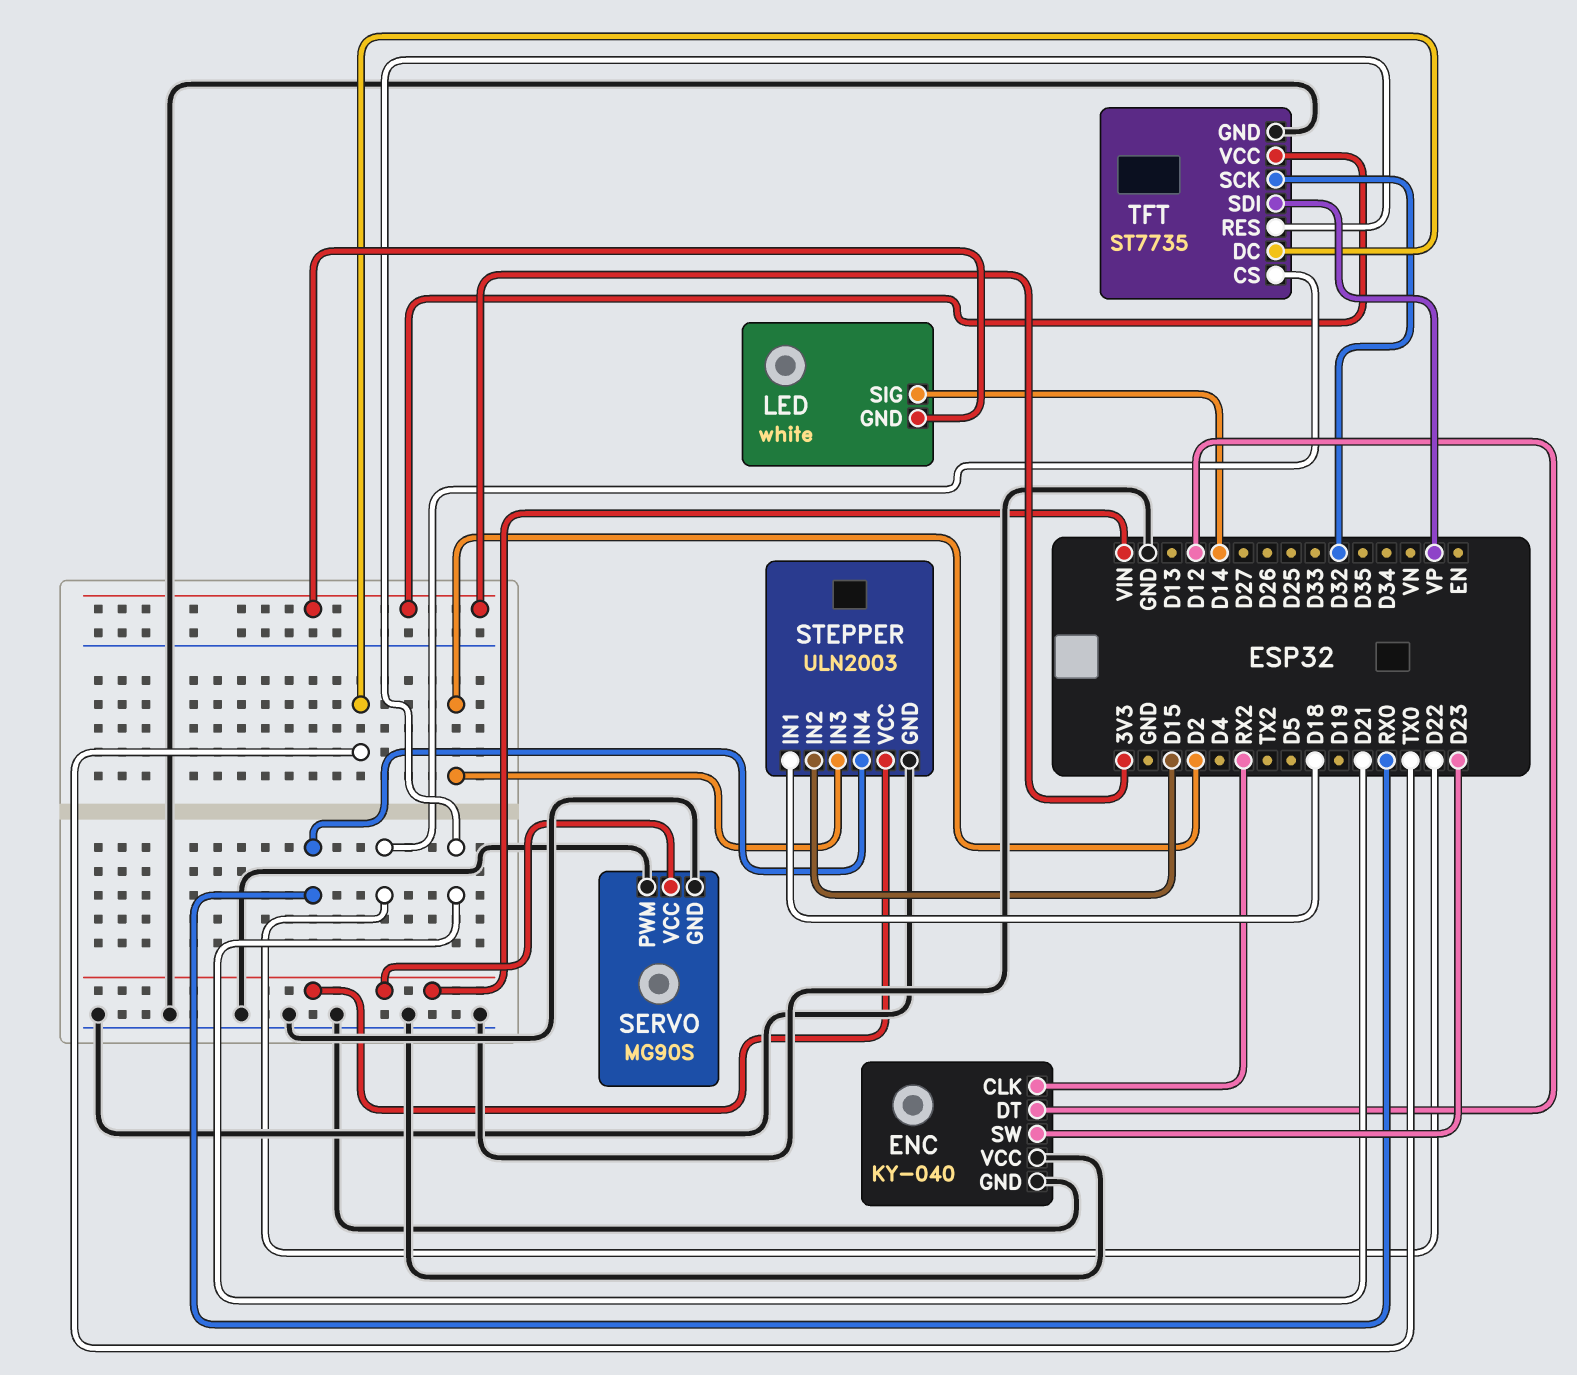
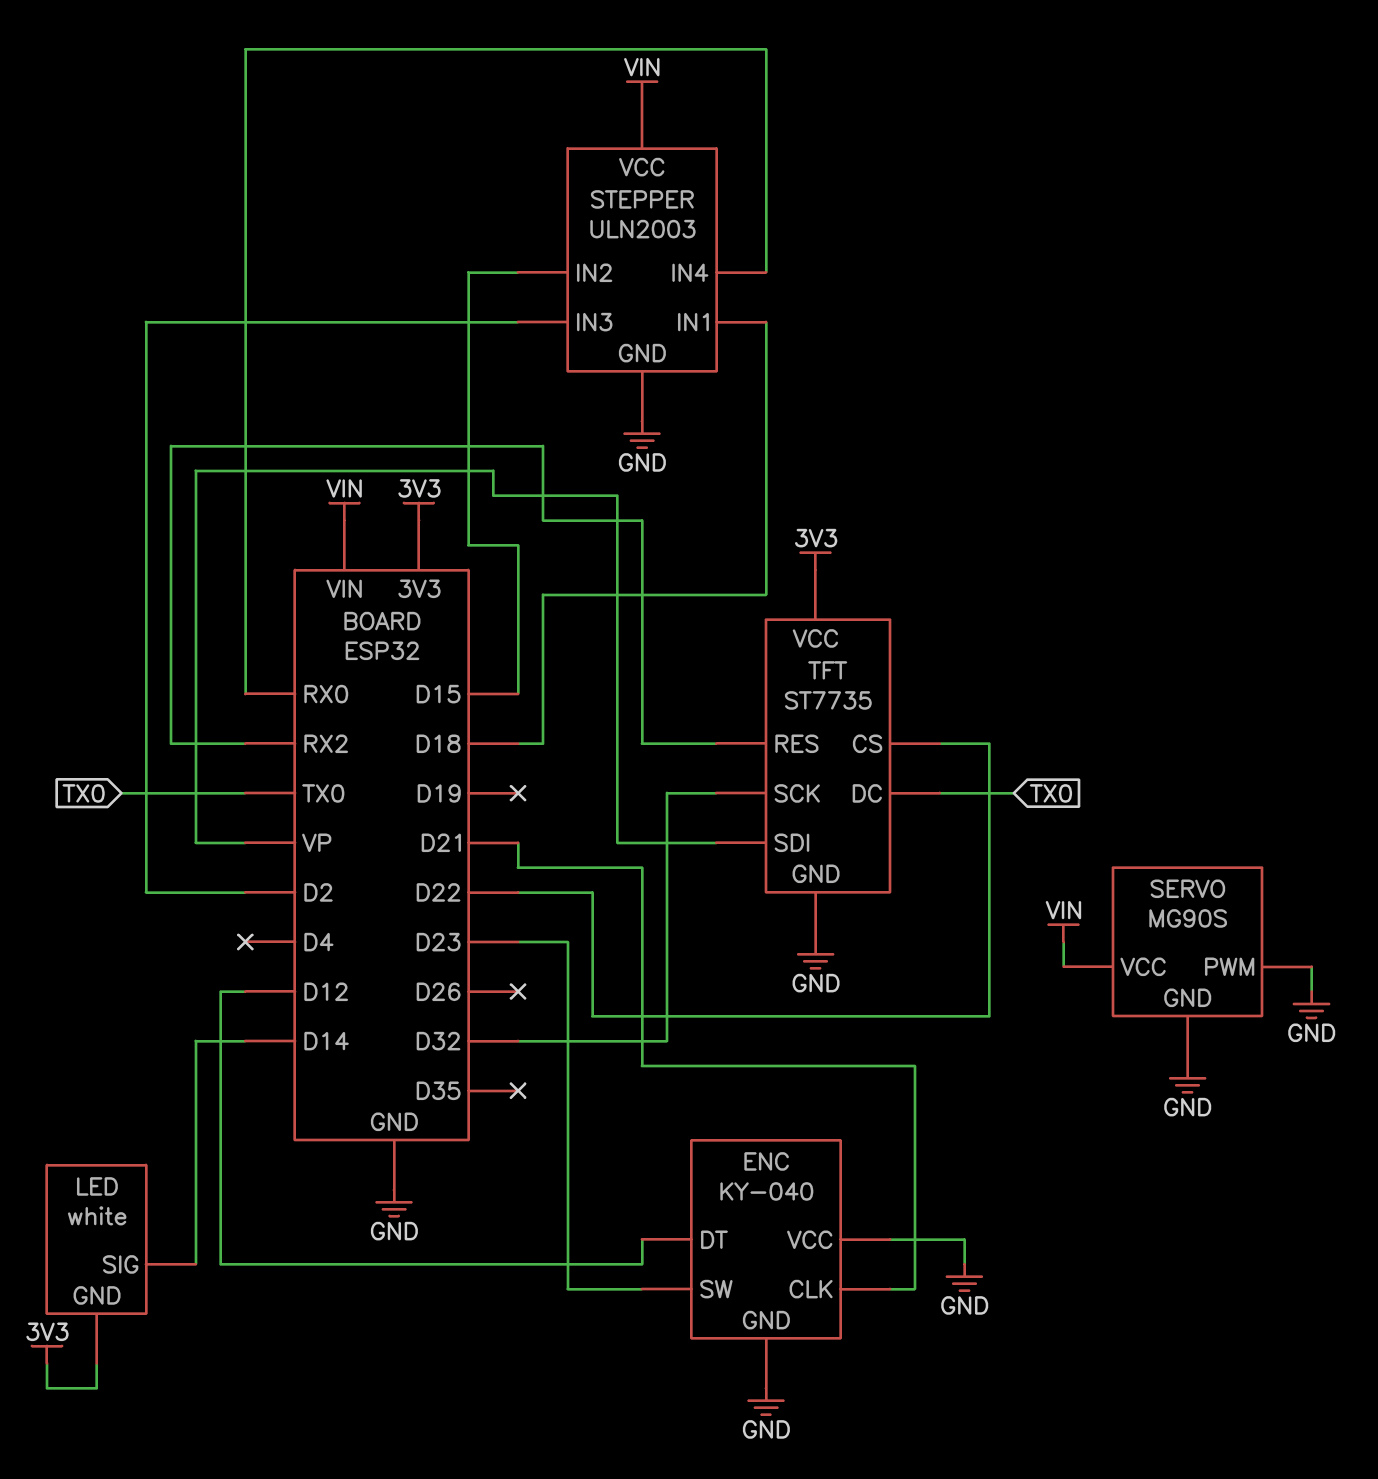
ENC pin CLK: RX2 -> D21
TFT pin RES: D21 -> RX2

